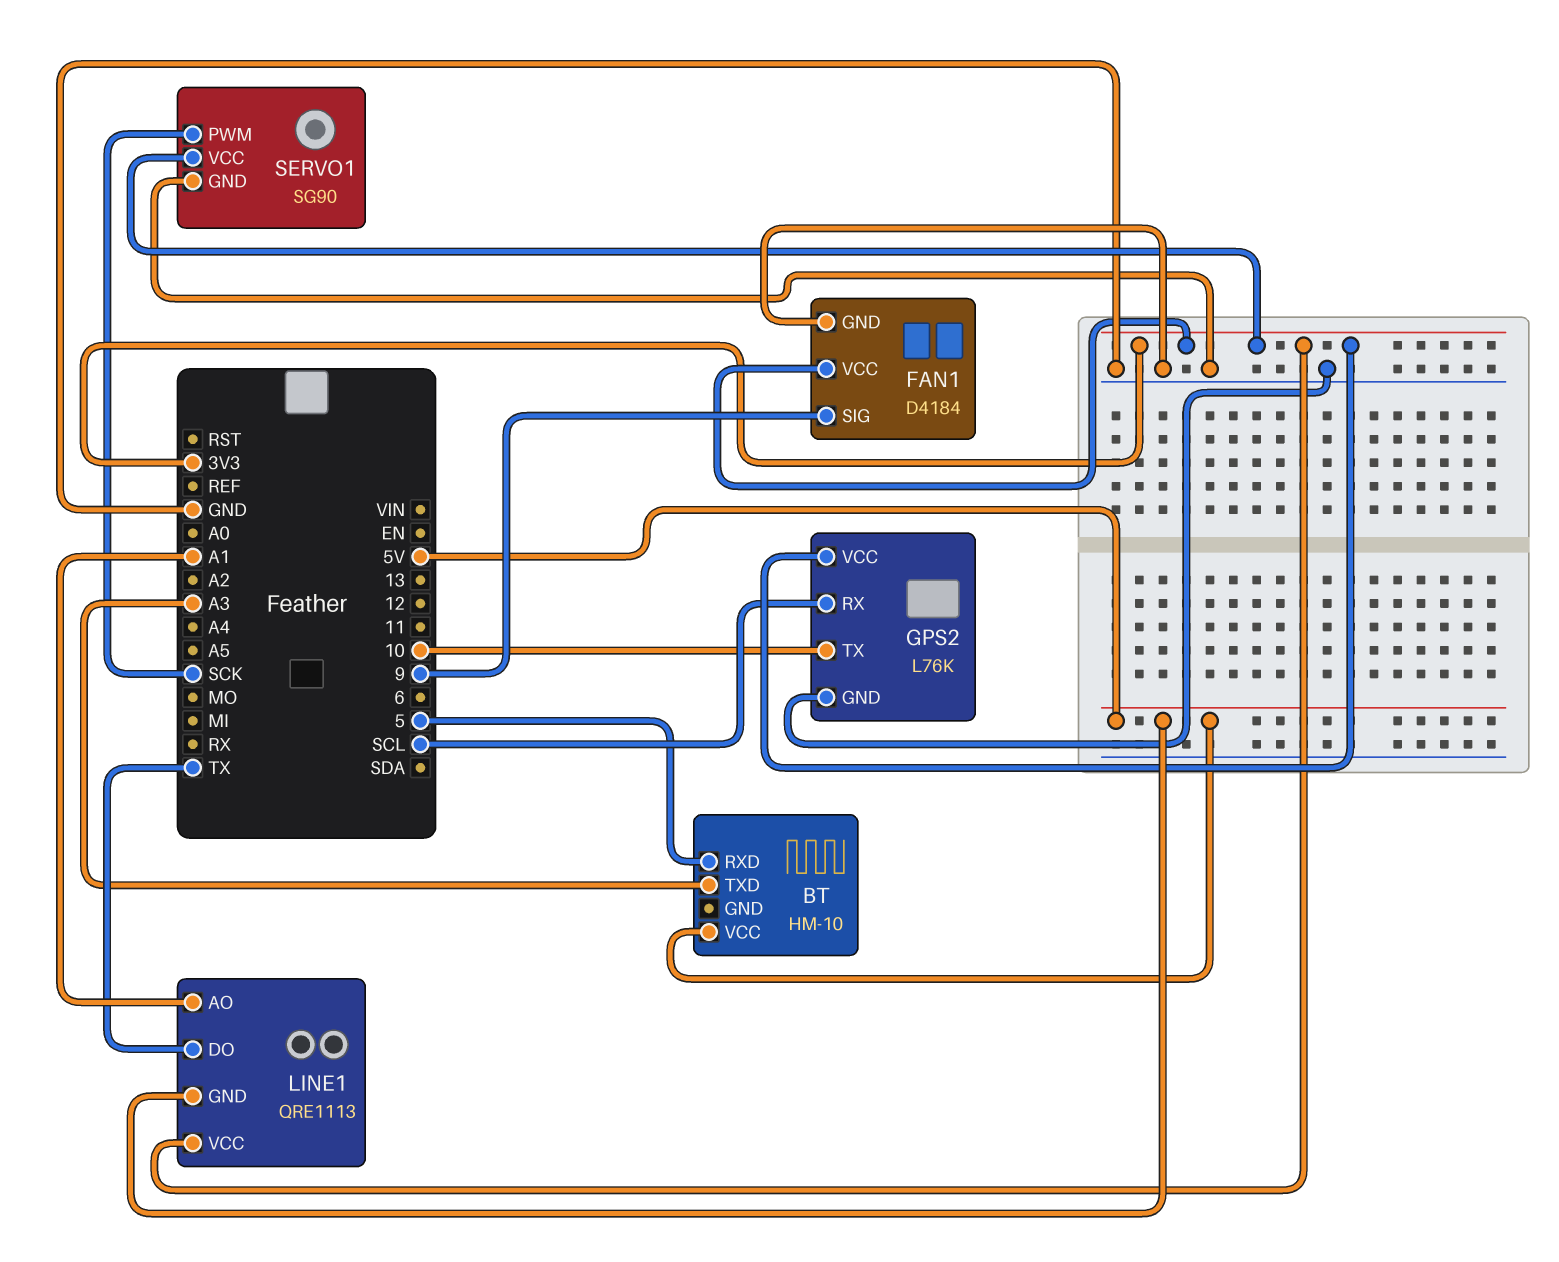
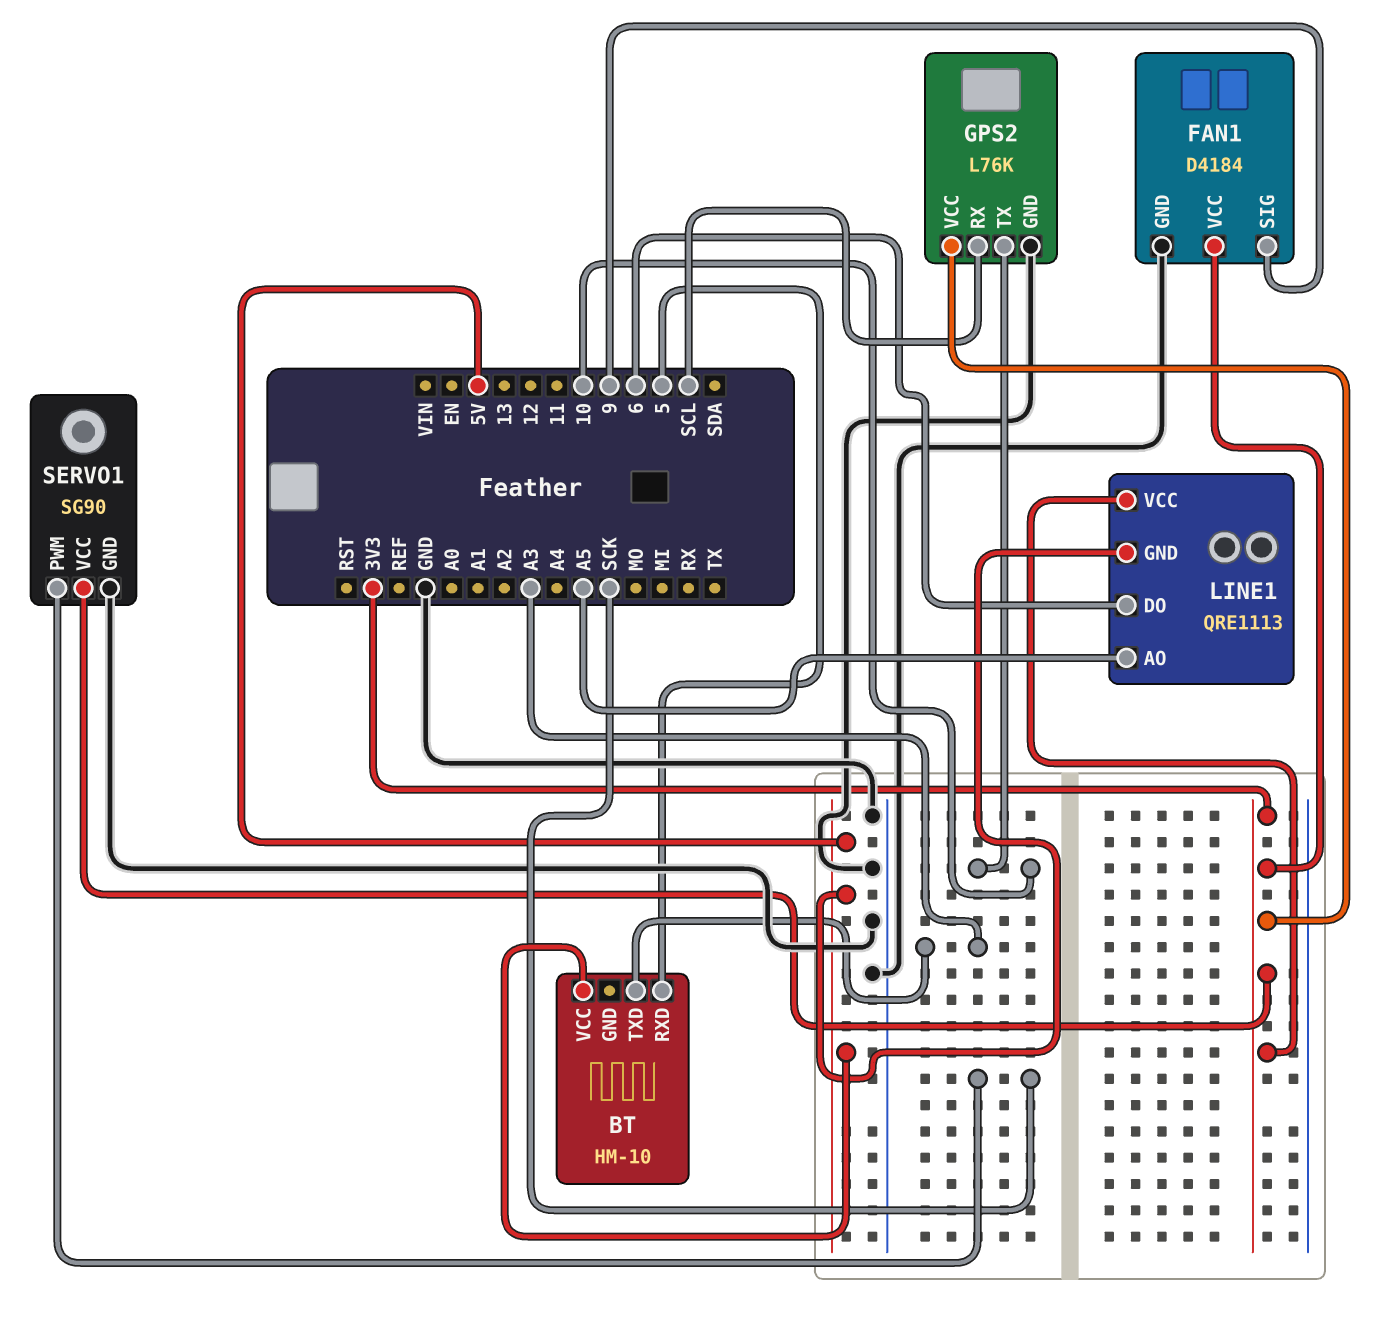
LINE1 pin AO: A1 -> A5
LINE1 pin DO: TX -> 6

